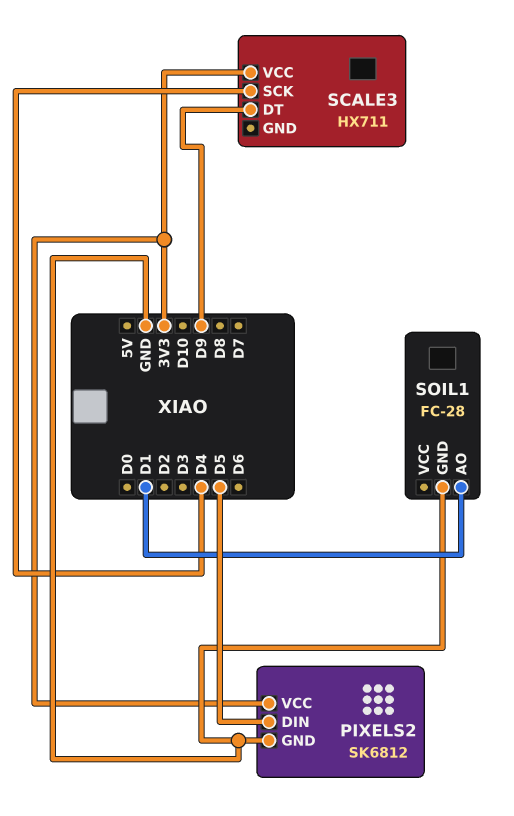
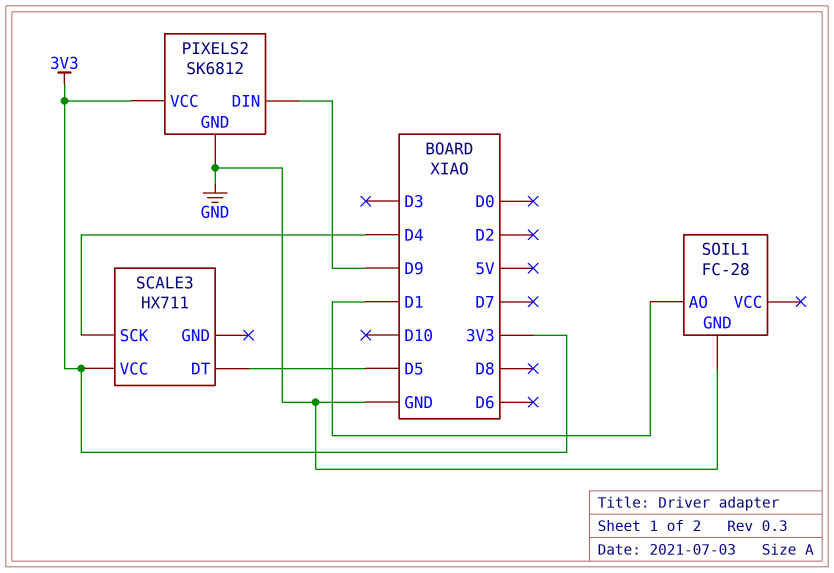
PIXELS2 pin DIN: D5 -> D9
SCALE3 pin DT: D9 -> D5

